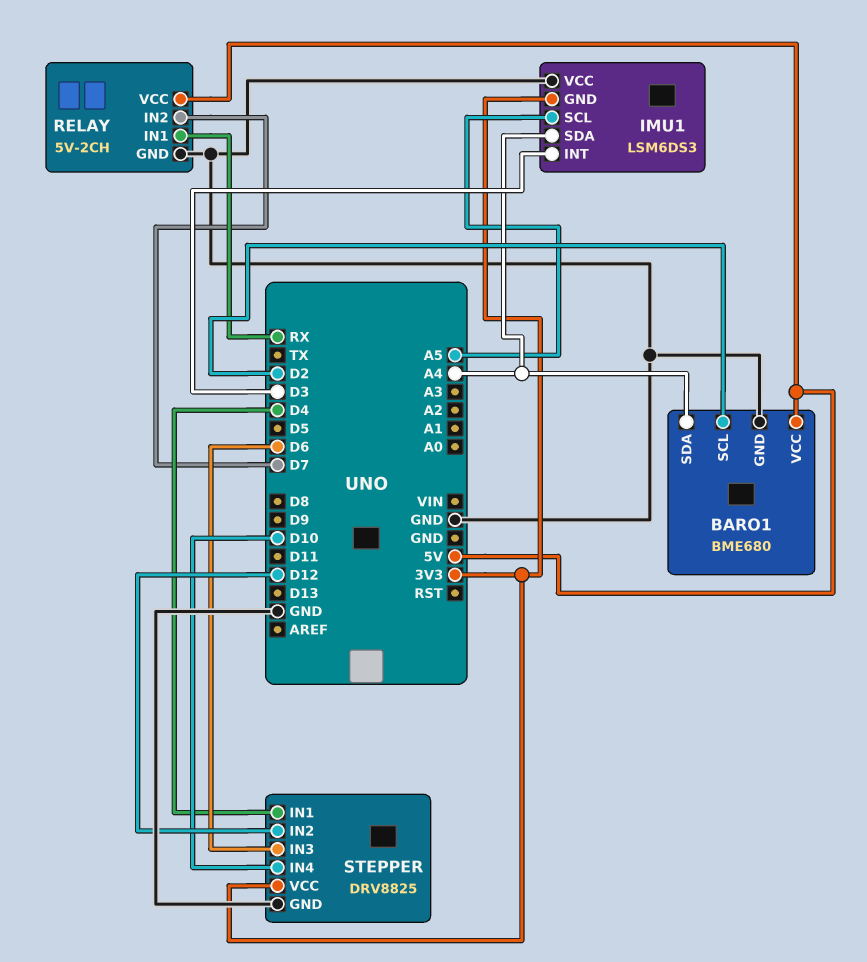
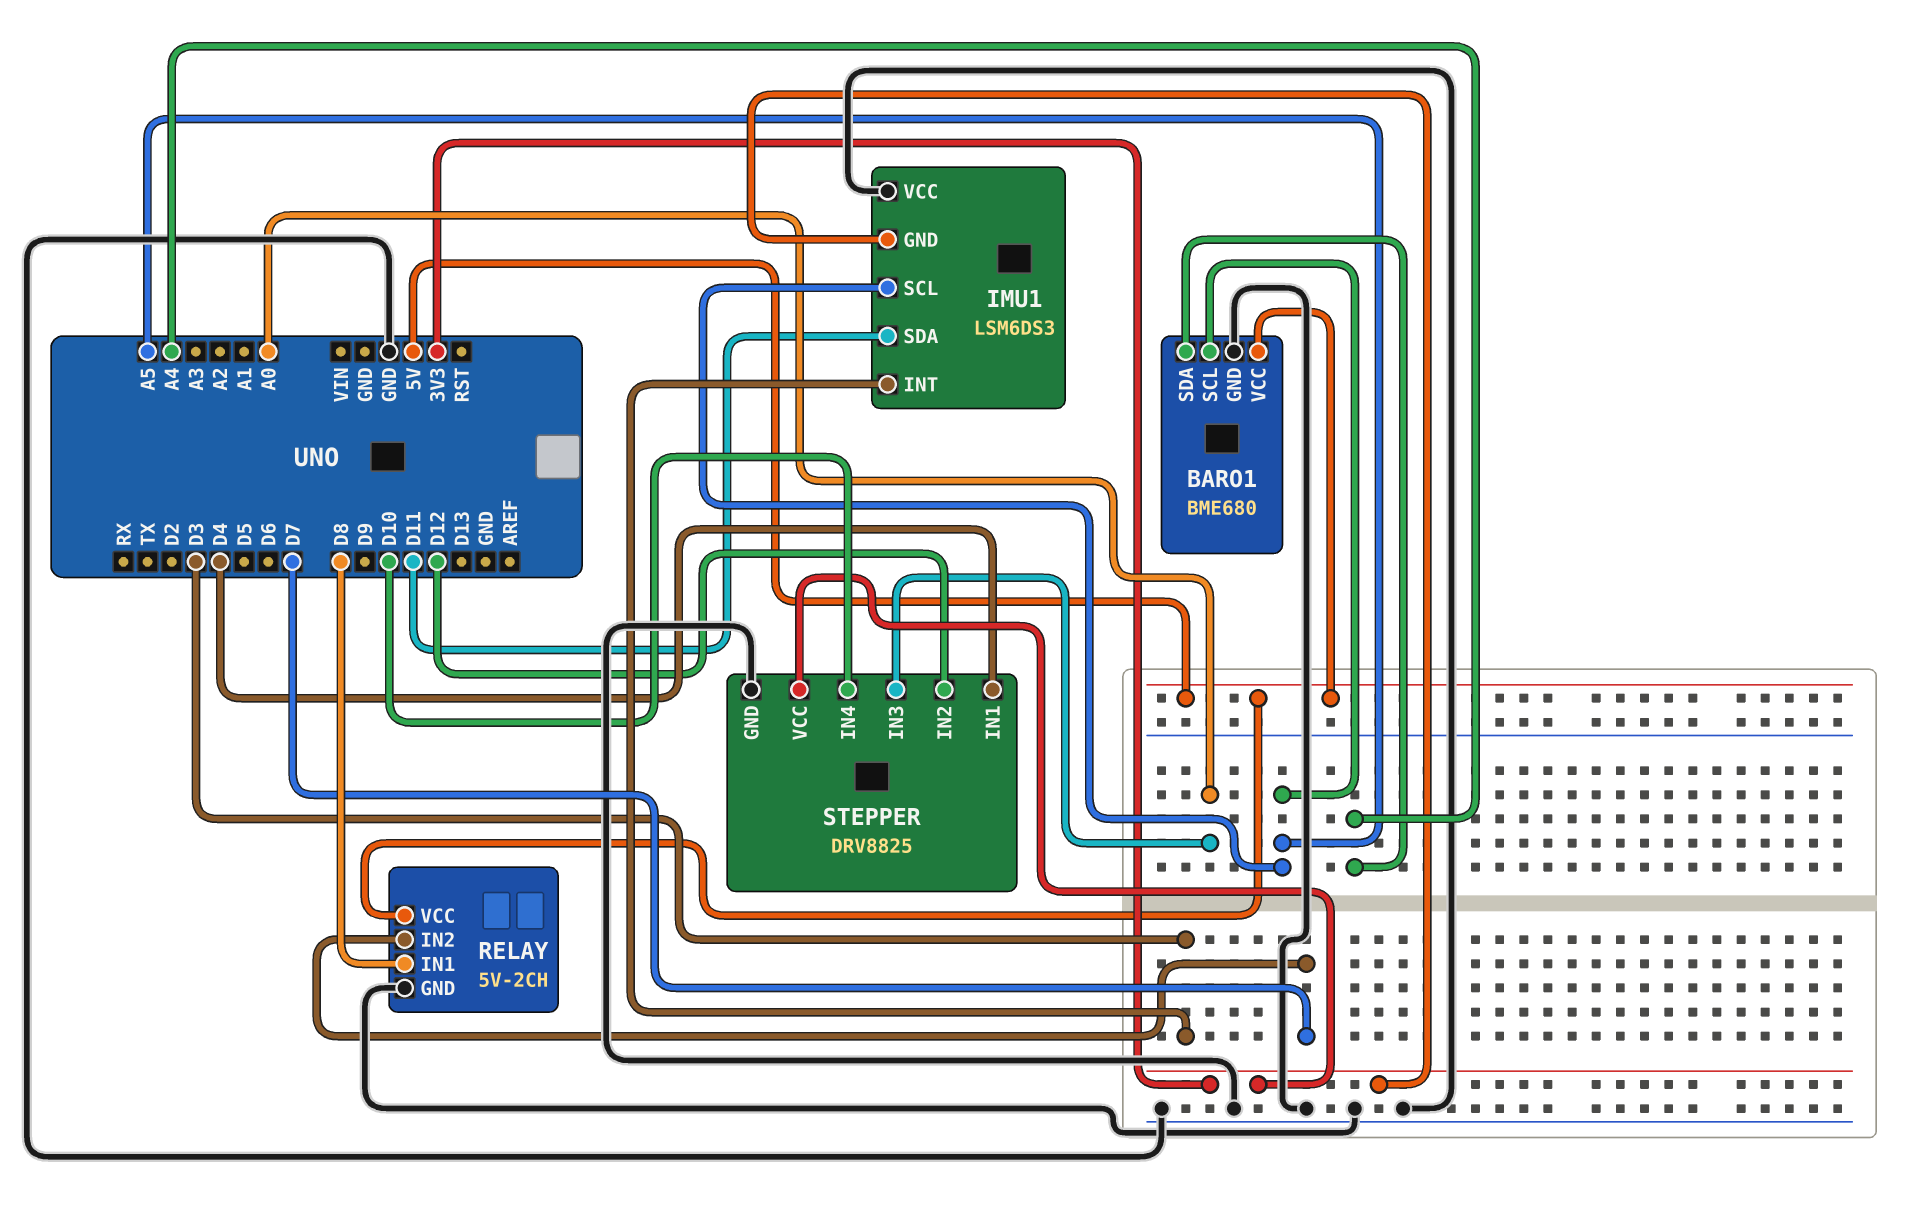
BARO1 pin SCL: D2 -> A5
IMU1 pin SDA: A4 -> D11
RELAY pin IN1: RX -> D8
STEPPER pin IN3: D6 -> A0

